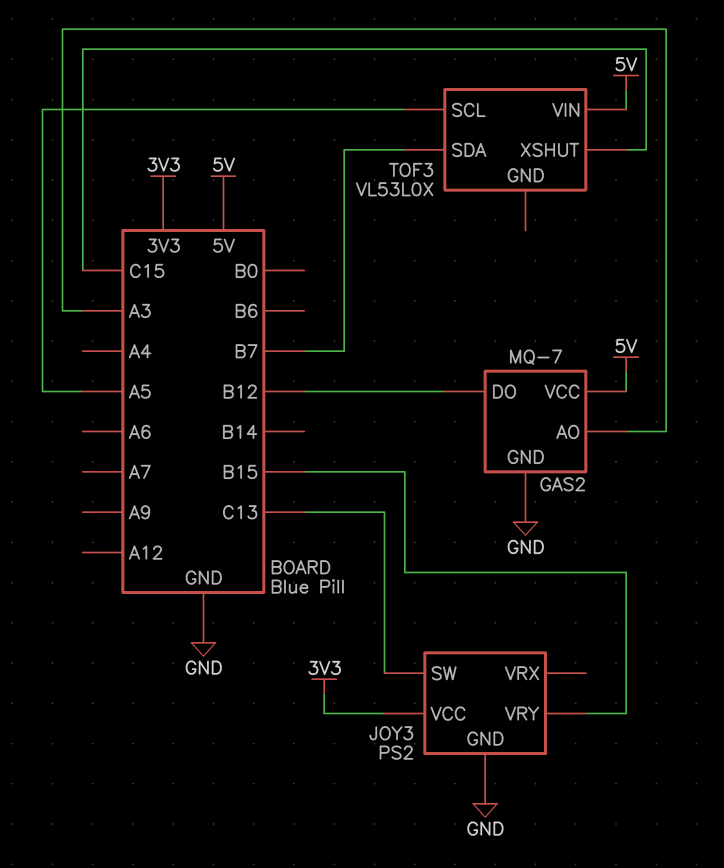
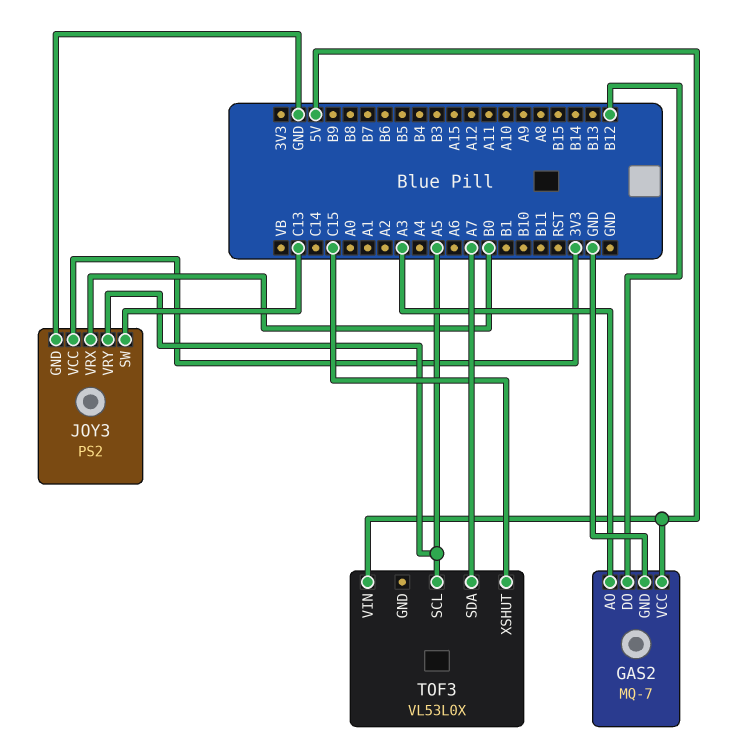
JOY3 pin VRX: none -> B0
JOY3 pin VRY: B15 -> A5
TOF3 pin SDA: B7 -> A7

